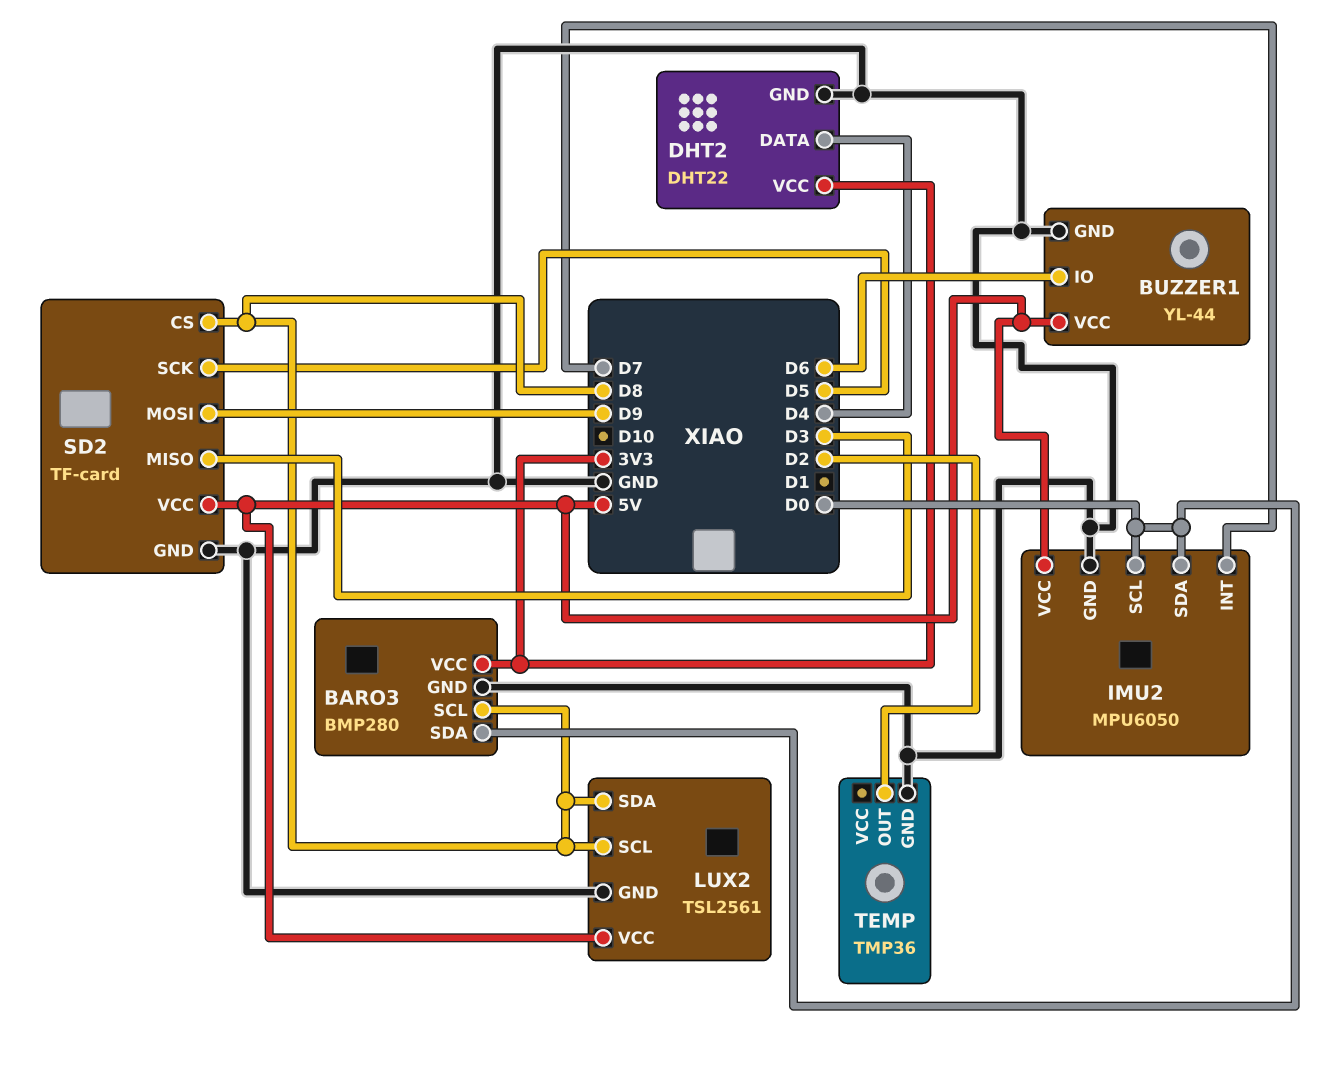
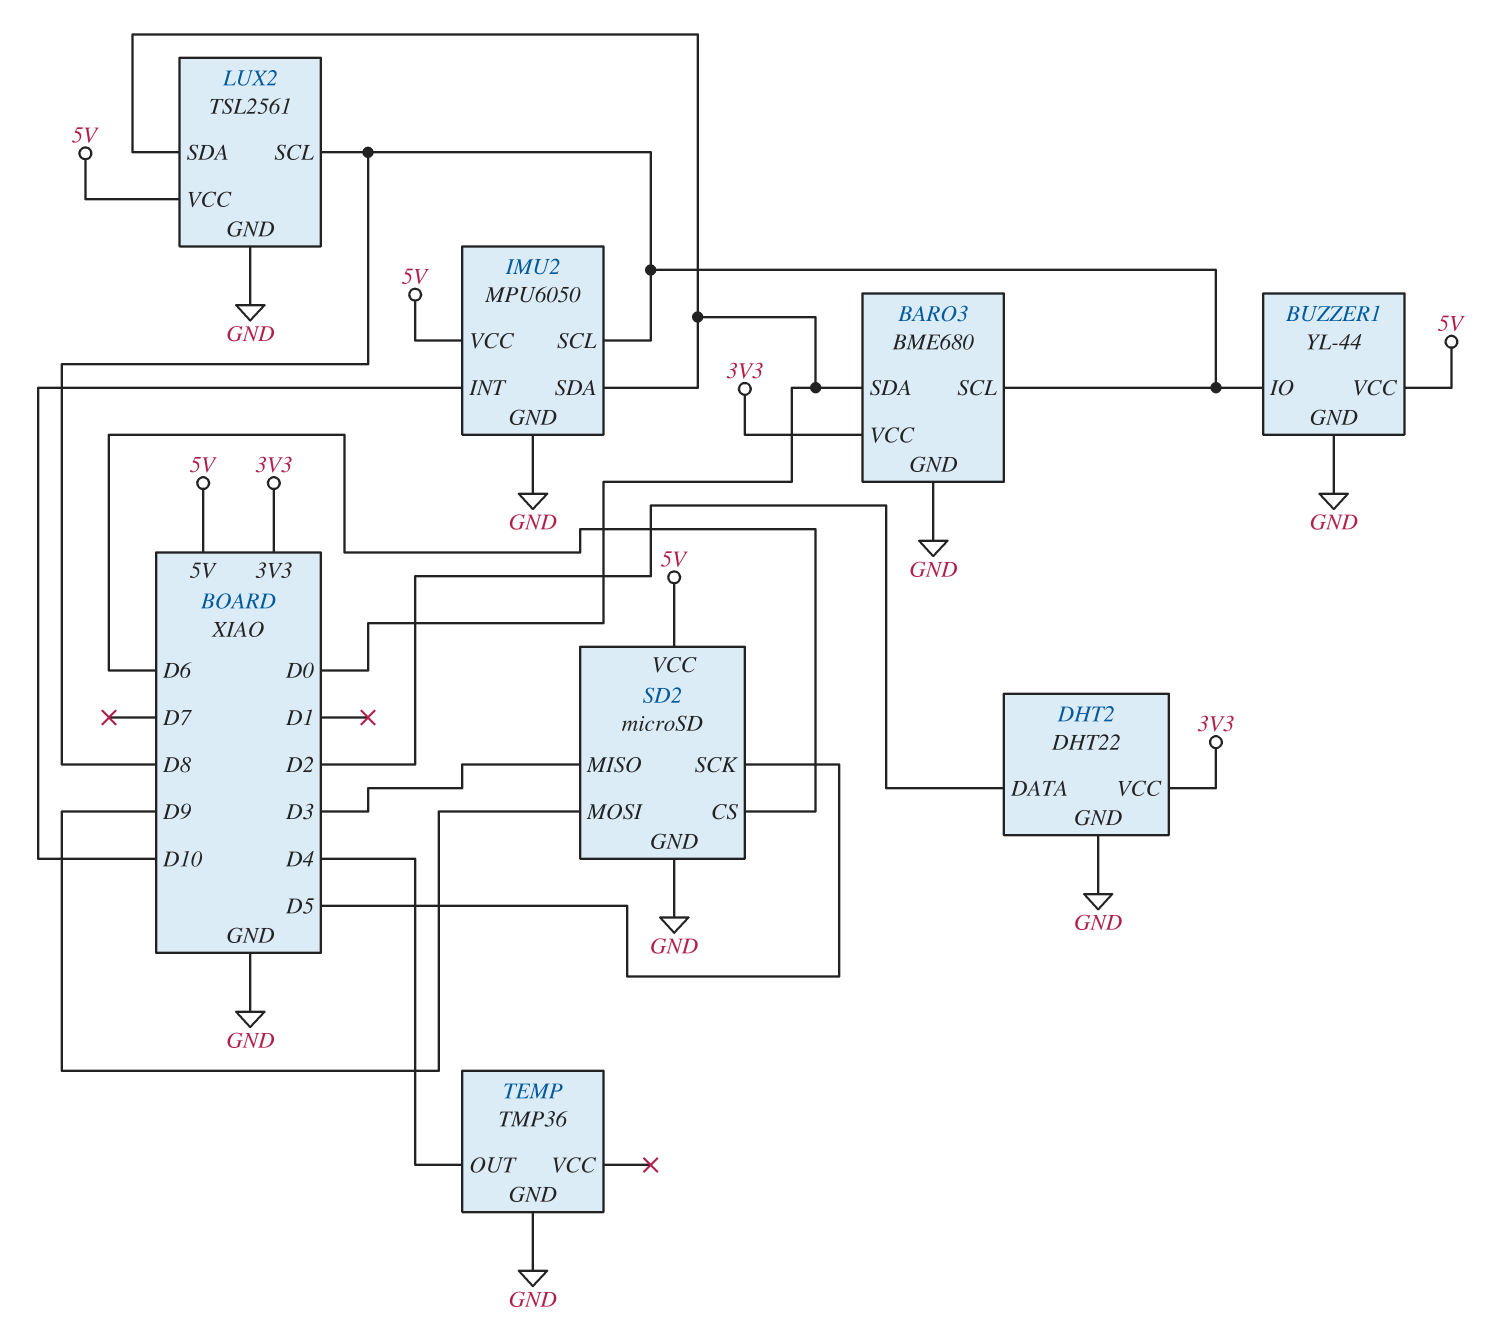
BARO3: BMP280 -> BME680
BUZZER1 pin IO: D6 -> D8
DHT2 pin DATA: D4 -> D2
IMU2 pin INT: D7 -> D10
IMU2 pin SCL: D0 -> D8
LUX2 pin SDA: D8 -> D0
SD2: TF-card -> microSD
SD2 pin CS: D8 -> D6
TEMP pin OUT: D2 -> D4

